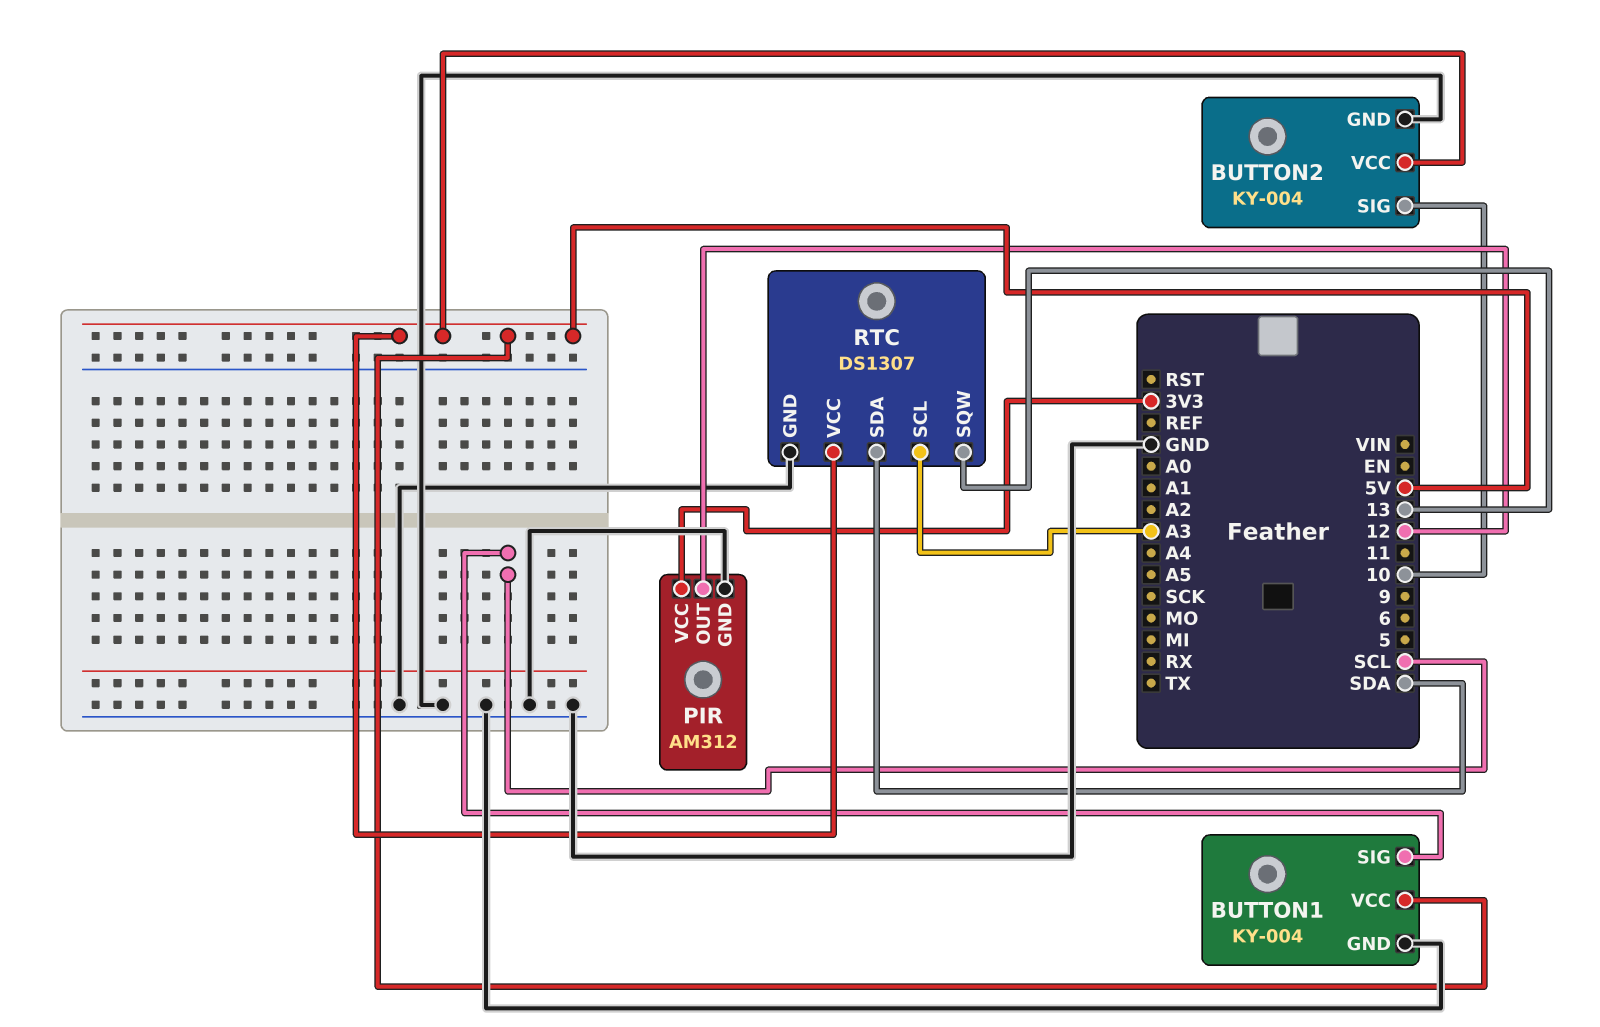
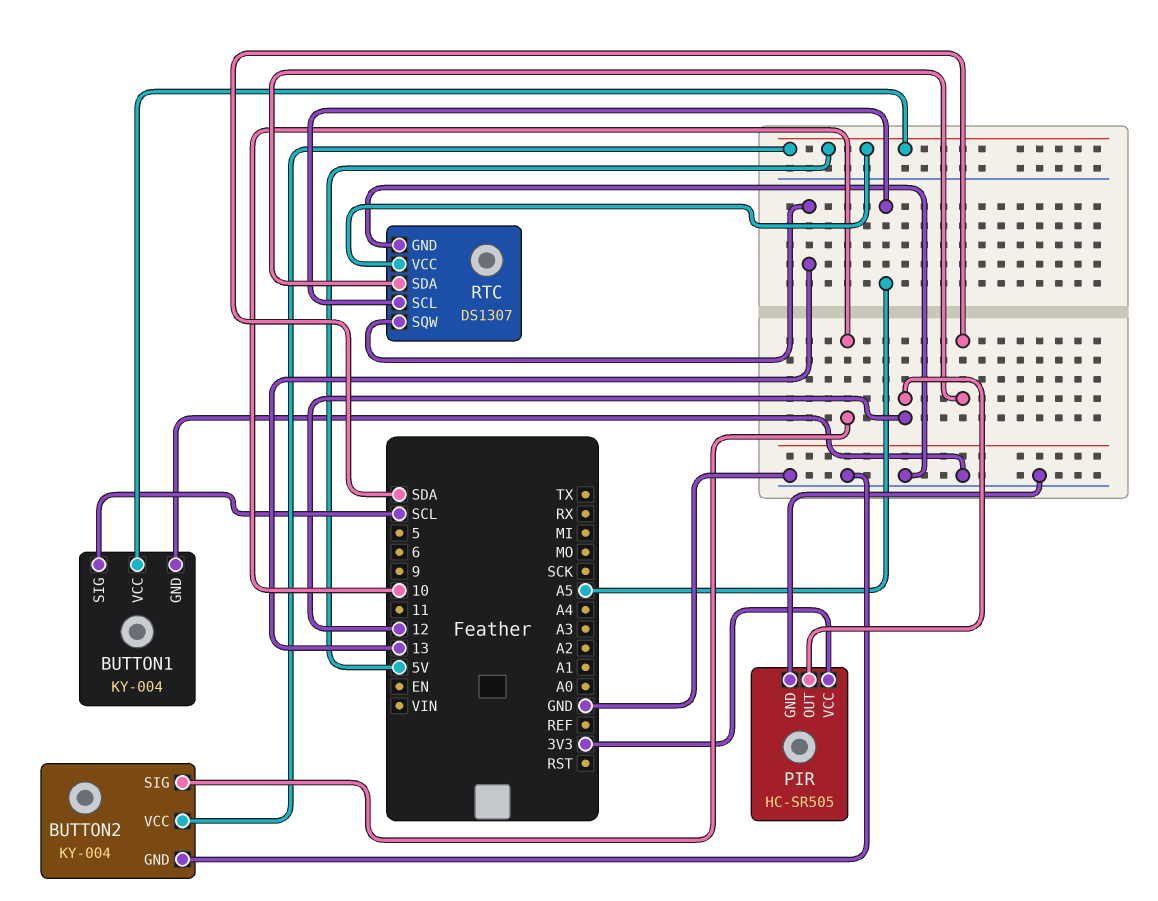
PIR: AM312 -> HC-SR505
RTC pin SCL: A3 -> A5

